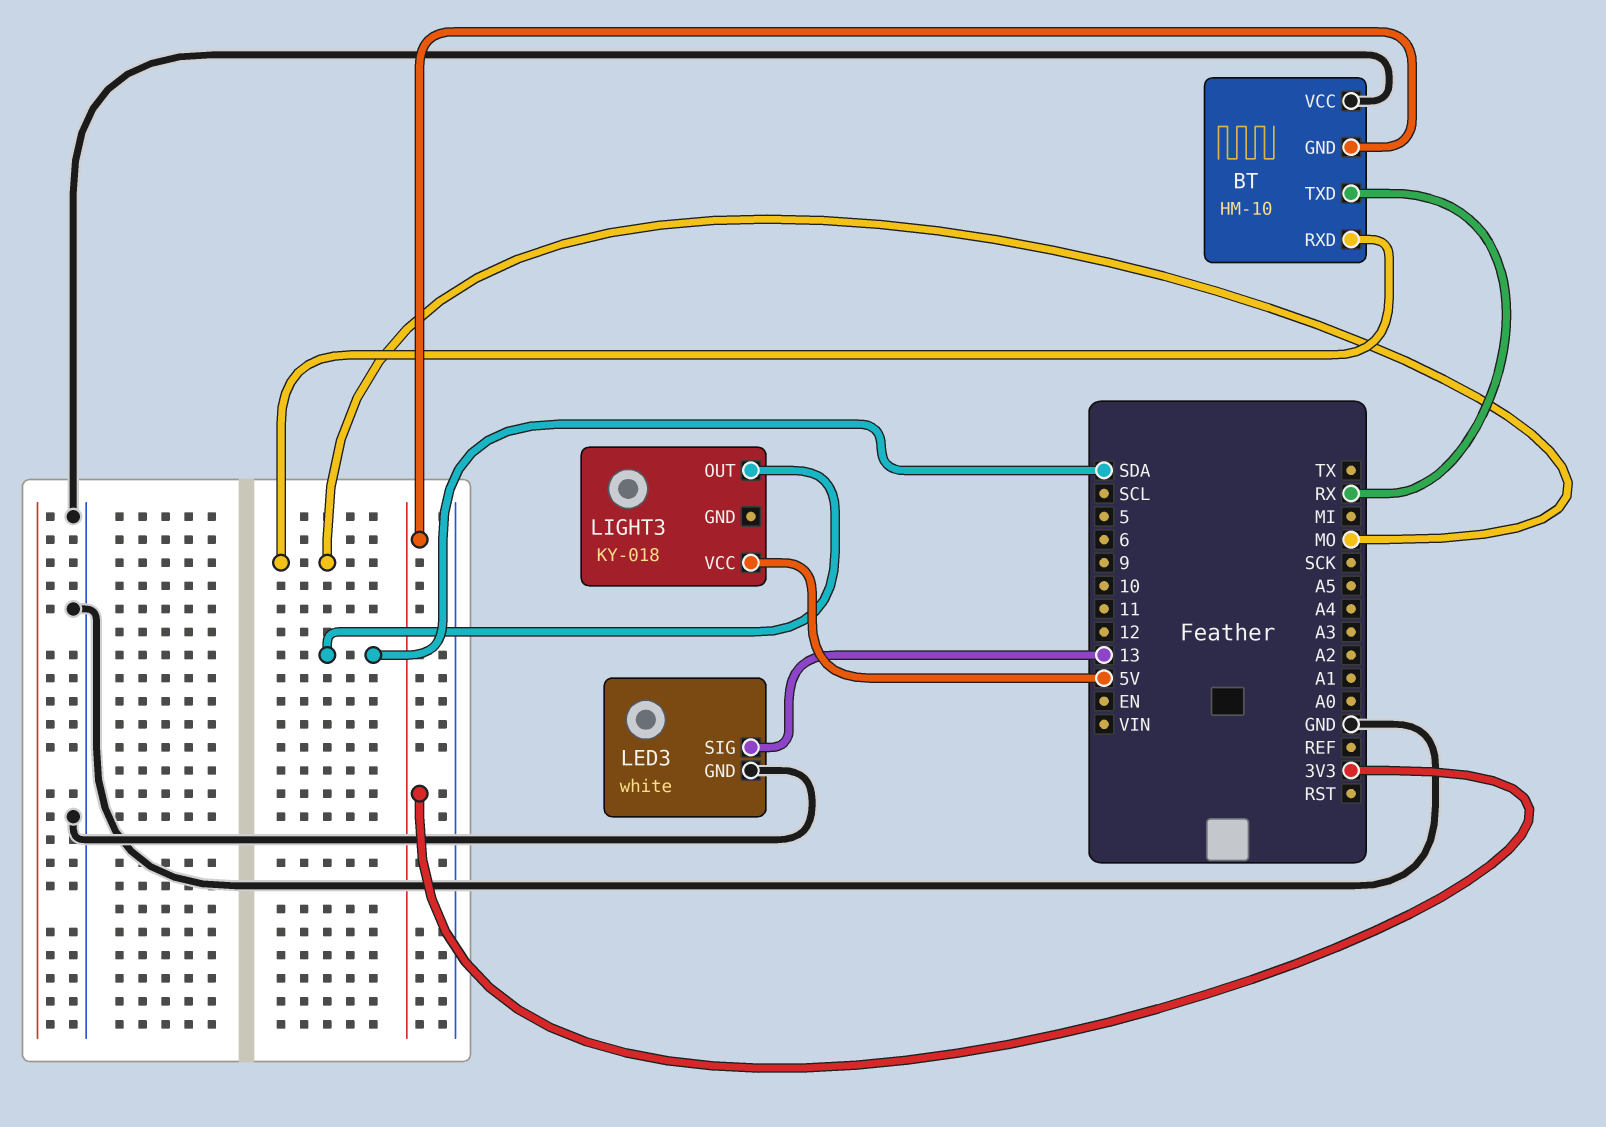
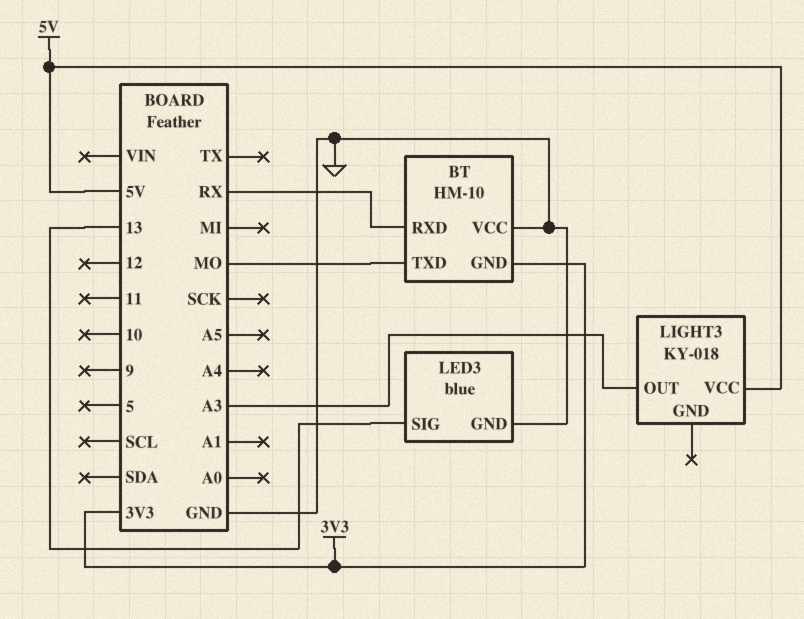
BT pin RXD: MO -> RX
BT pin TXD: RX -> MO
LED3: white -> blue
LIGHT3 pin OUT: SDA -> A3

